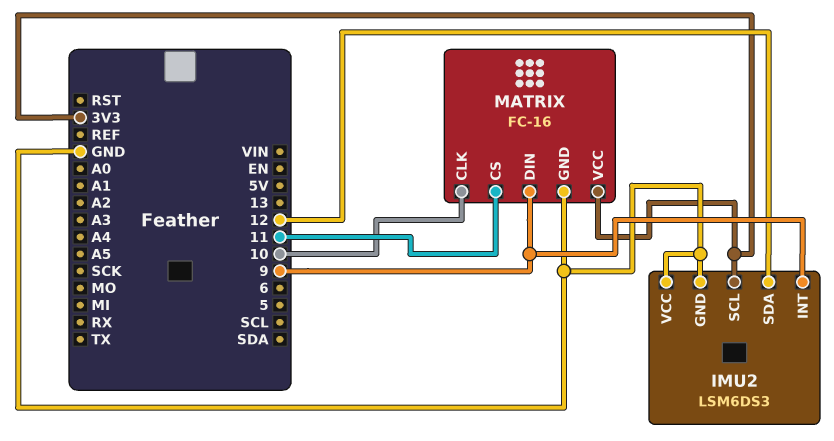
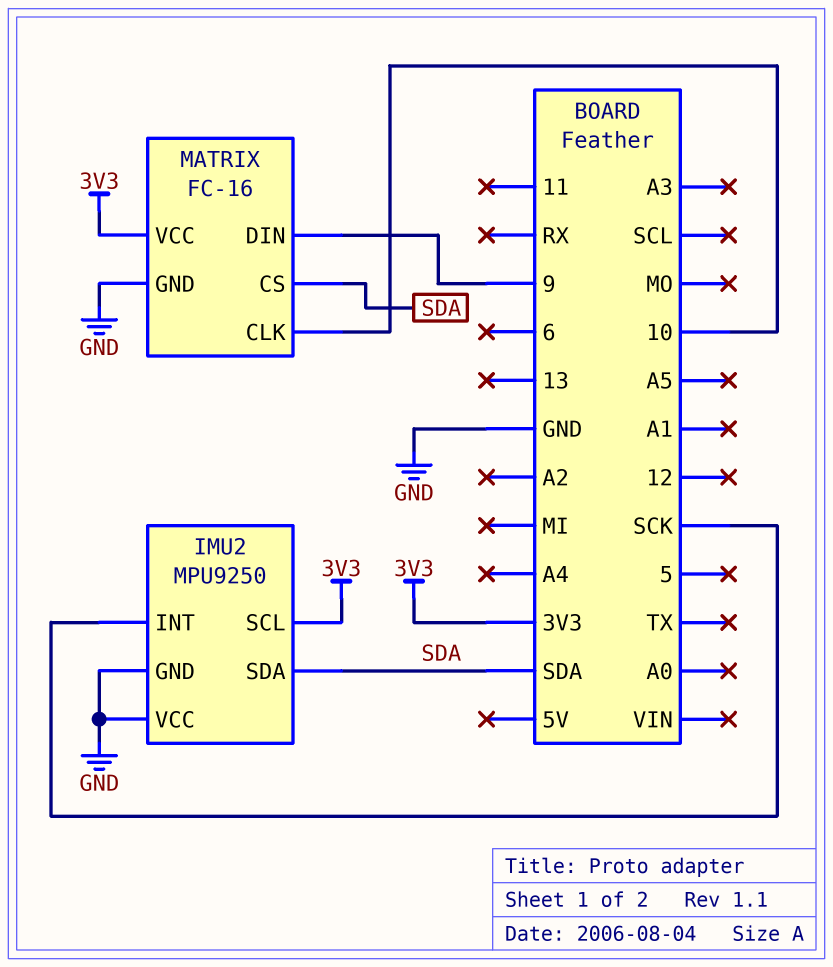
IMU2: LSM6DS3 -> MPU9250
IMU2 pin INT: 9 -> SCK
IMU2 pin SDA: 12 -> SDA
MATRIX pin CS: 11 -> SDA

